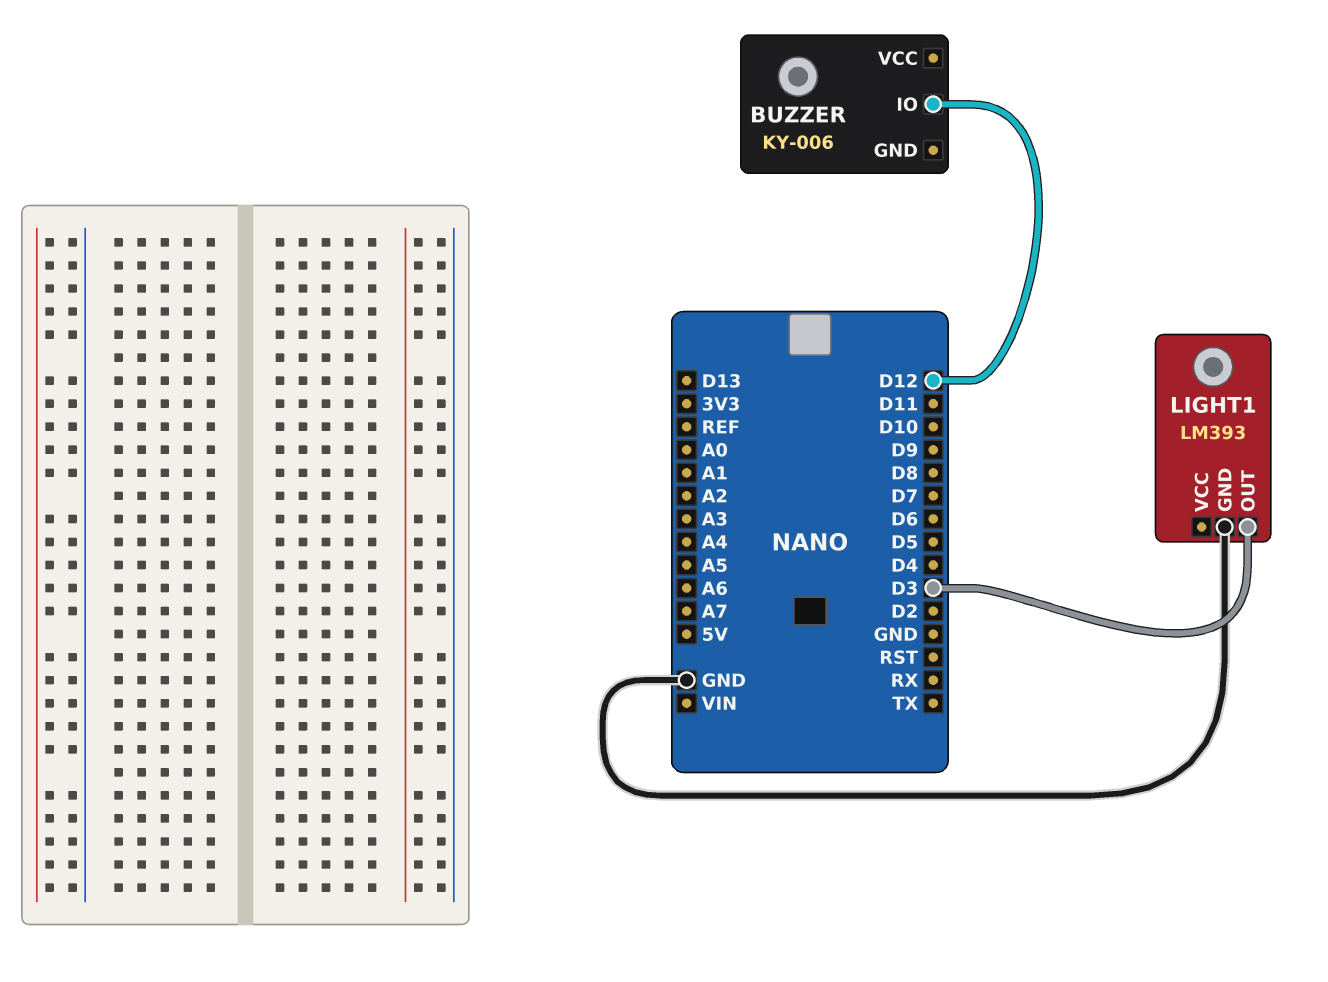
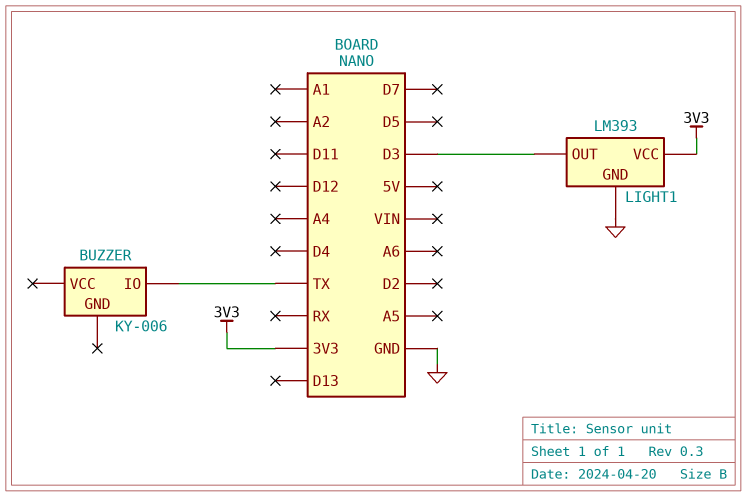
BUZZER pin IO: D12 -> TX
LIGHT1 pin VCC: none -> 3V3

